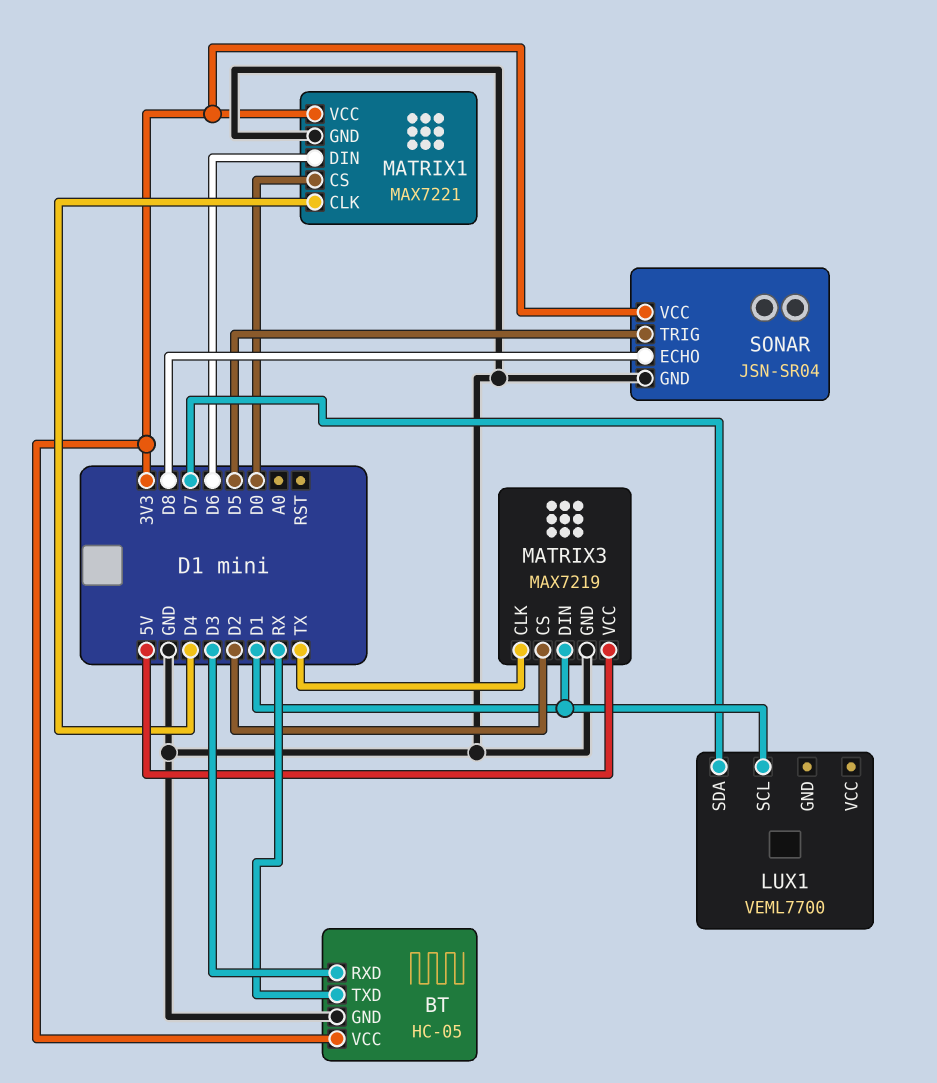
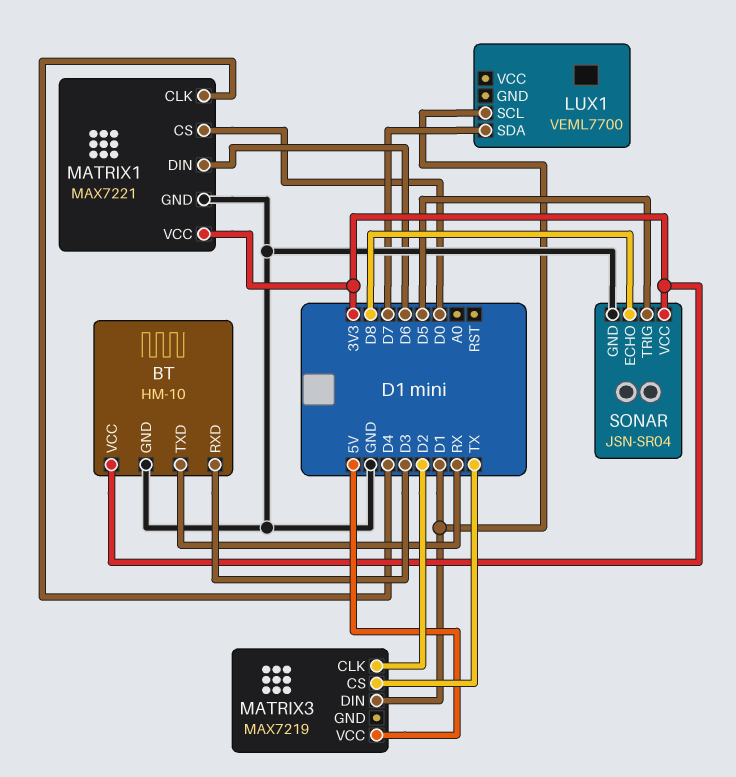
BT: HC-05 -> HM-10
MATRIX3 pin CLK: TX -> D2
MATRIX3 pin CS: D2 -> TX
MATRIX3 pin GND: GND -> none

